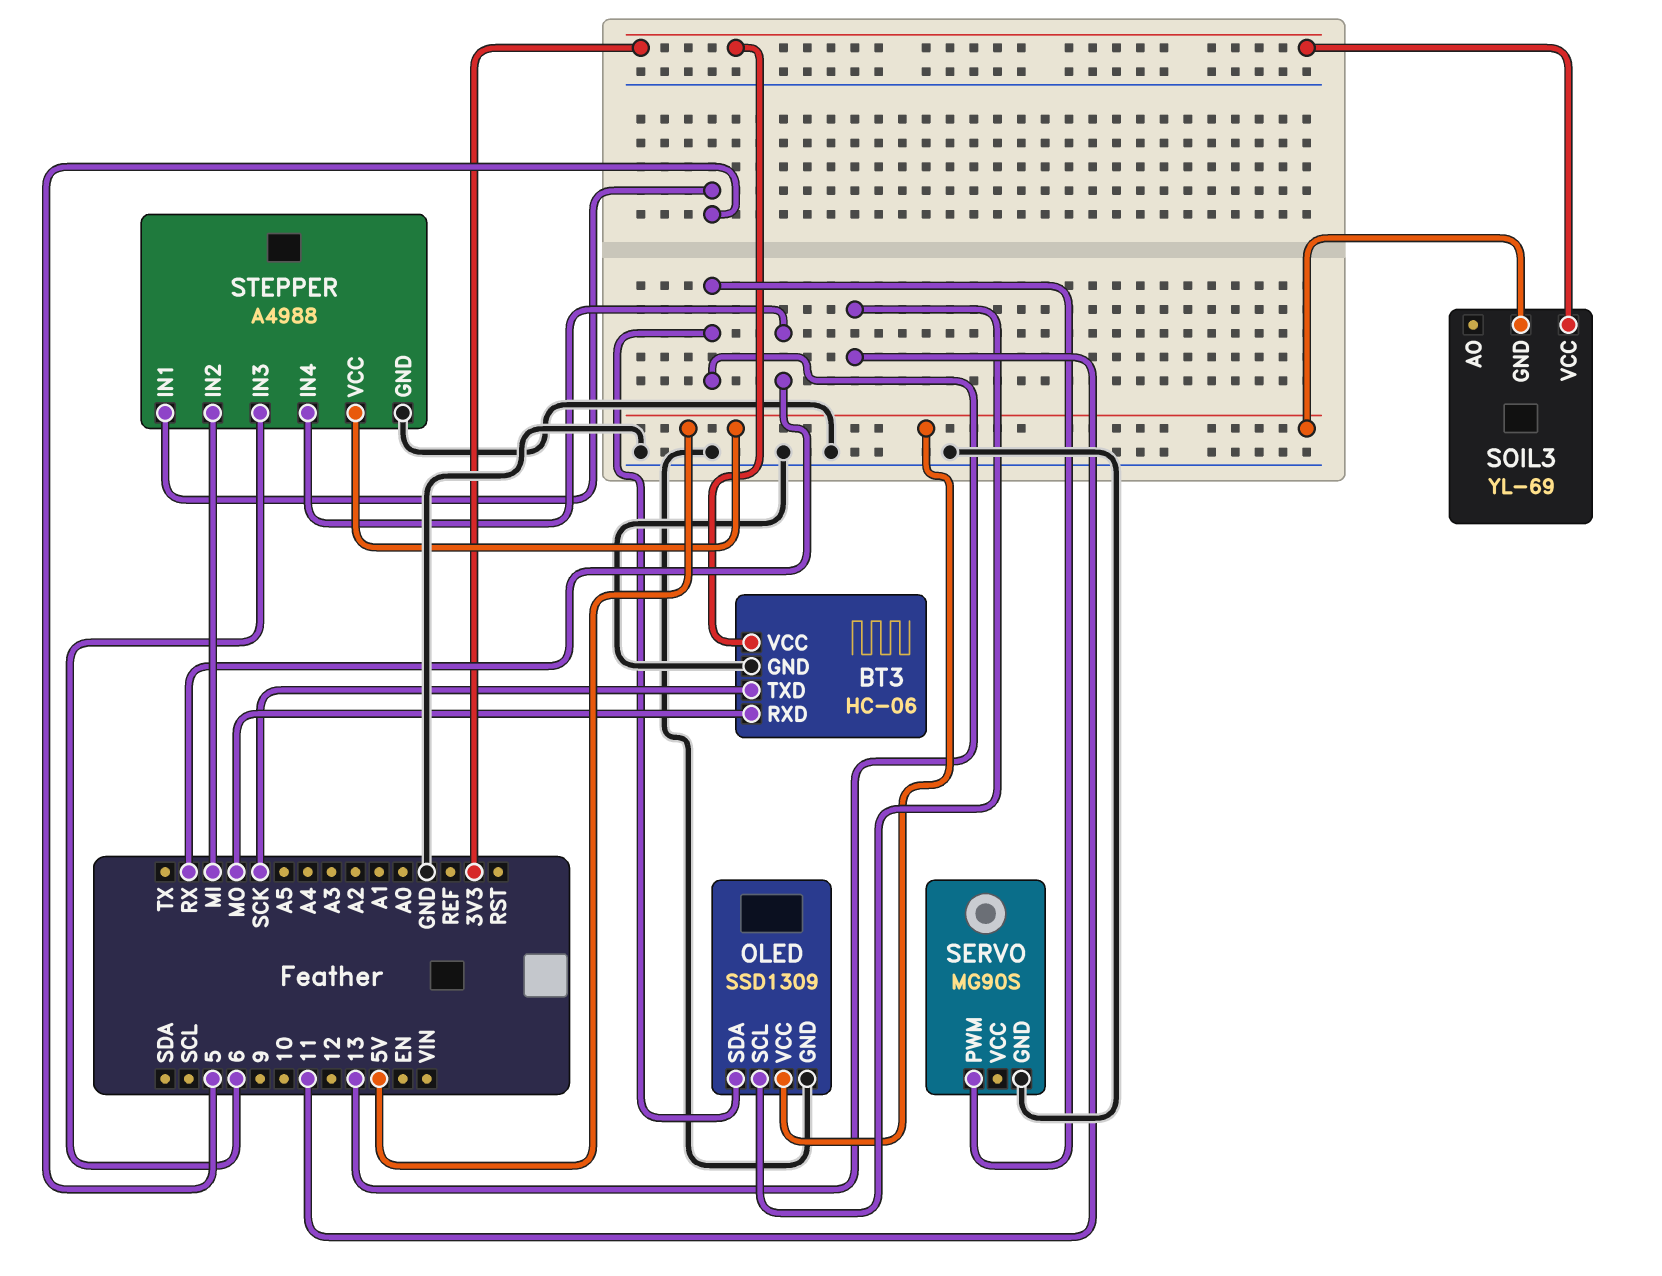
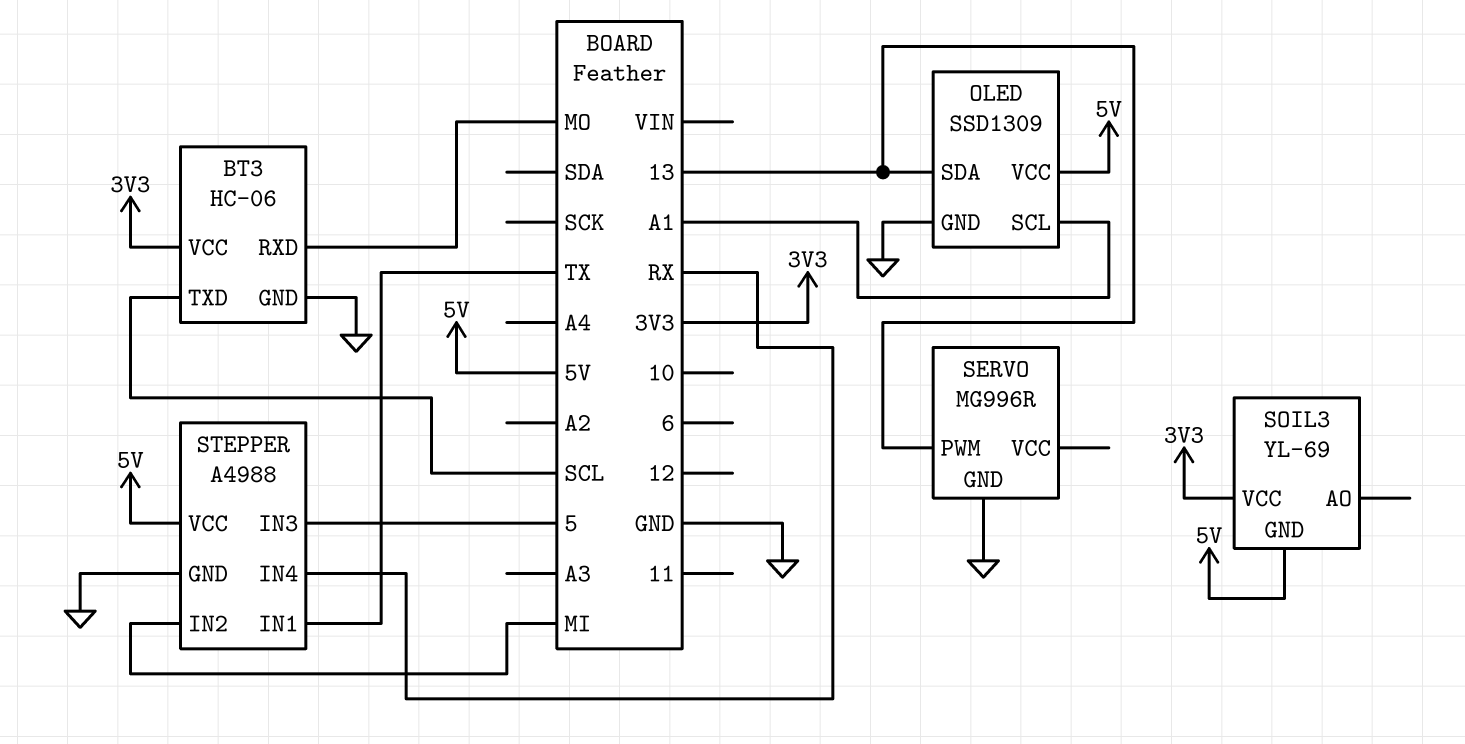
BT3 pin TXD: SCK -> SCL
OLED pin SCL: 11 -> A1
SERVO: MG90S -> MG996R
STEPPER pin IN1: 5 -> TX
STEPPER pin IN3: 6 -> 5

